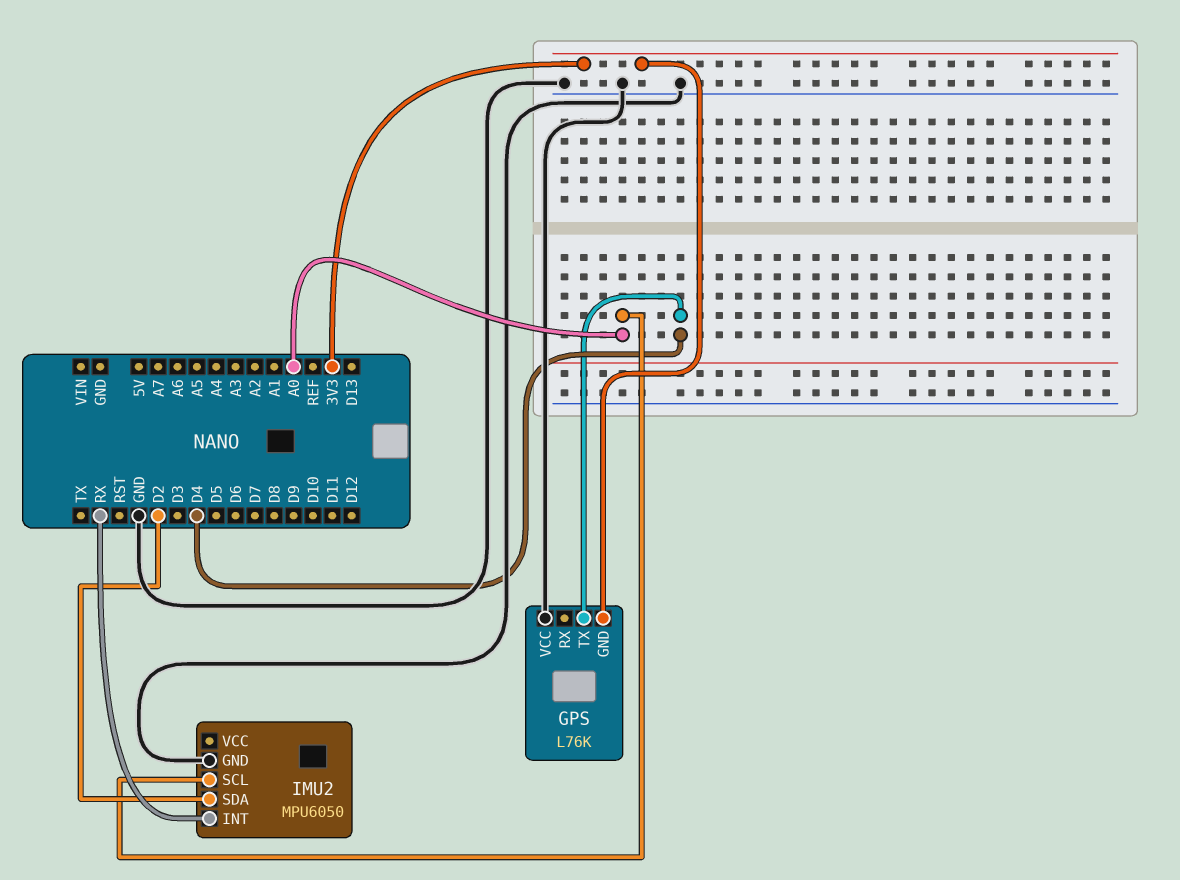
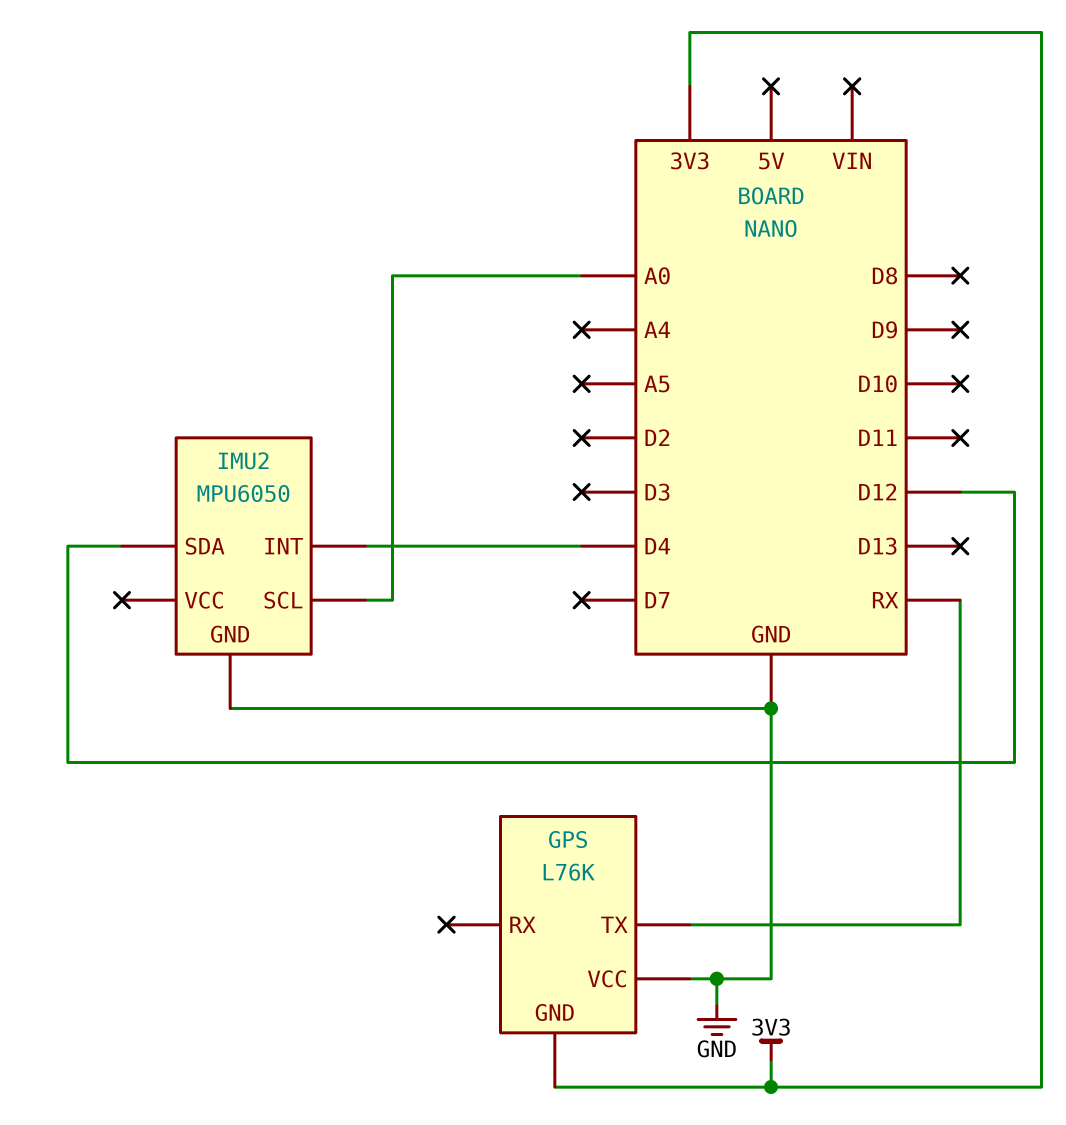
GPS pin TX: D4 -> RX
IMU2 pin INT: RX -> D4
IMU2 pin SDA: D2 -> D12

